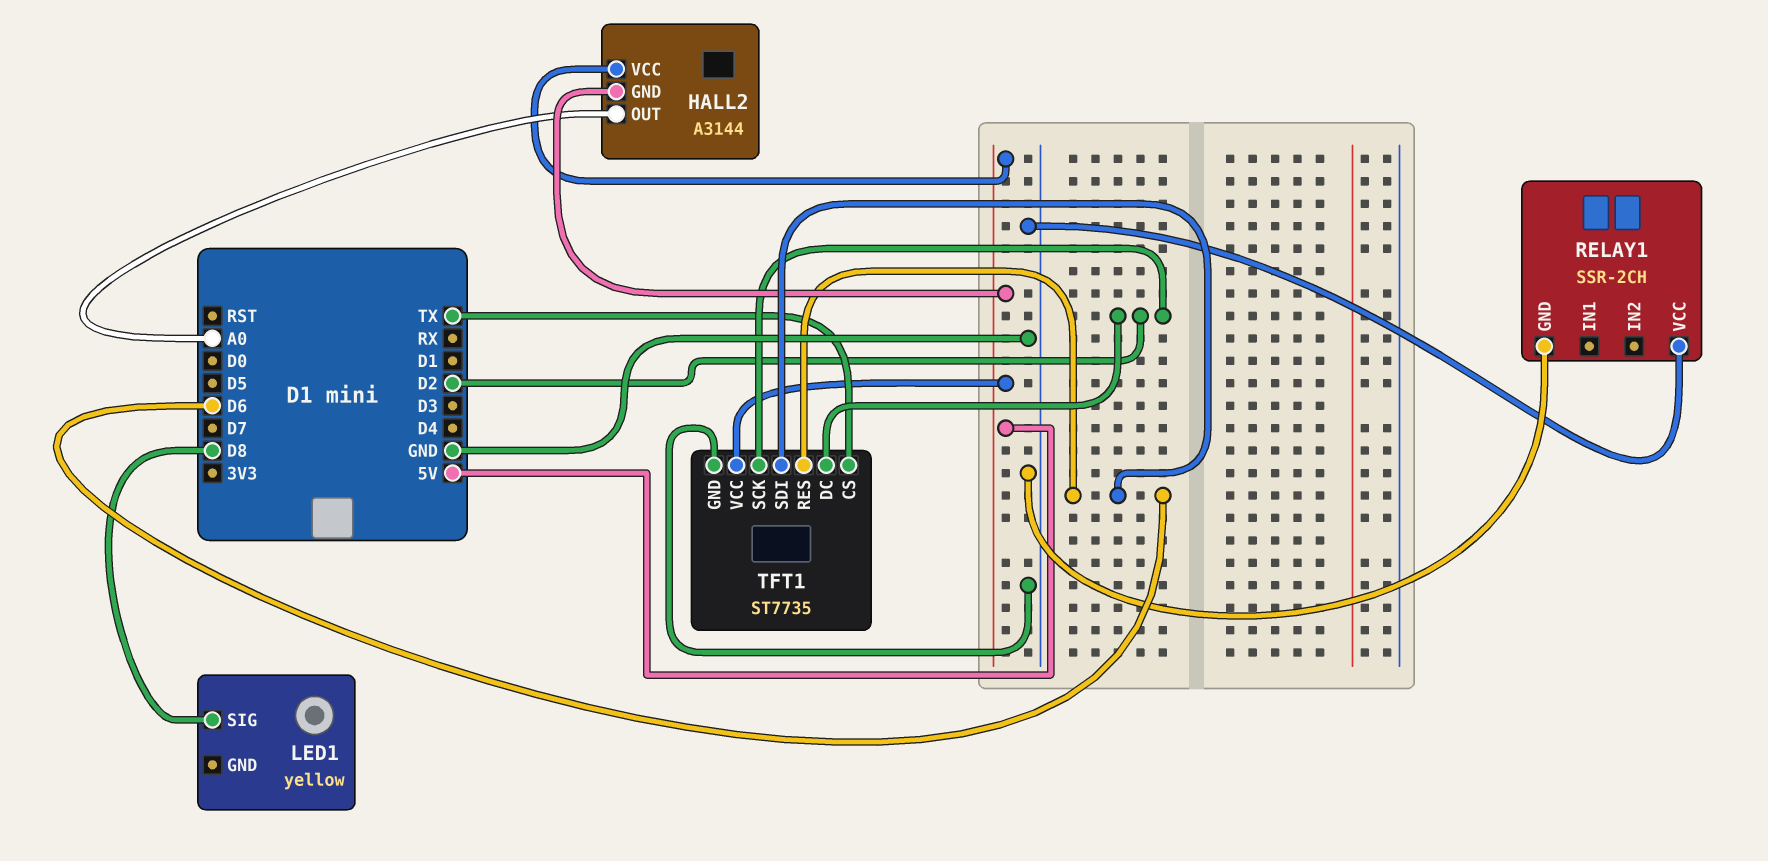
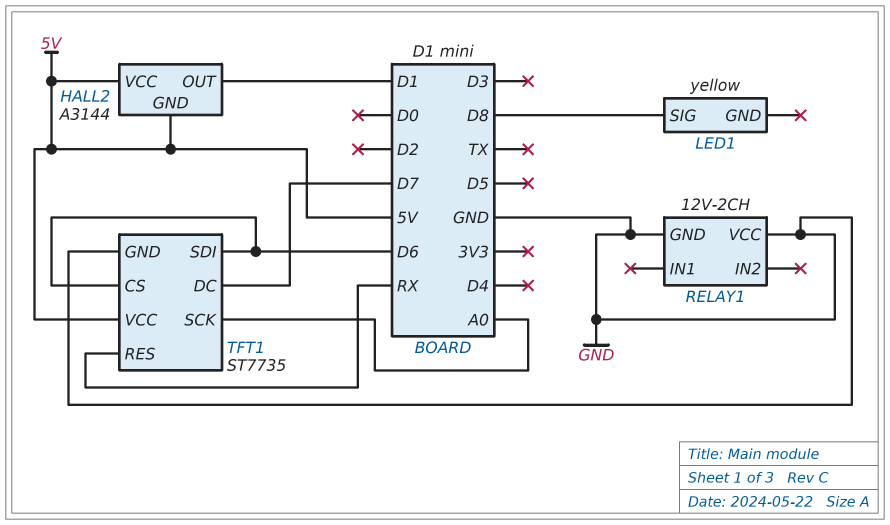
HALL2 pin OUT: A0 -> D1
RELAY1: SSR-2CH -> 12V-2CH
TFT1 pin CS: TX -> D6
TFT1 pin DC: D2 -> D7
TFT1 pin RES: D6 -> RX
TFT1 pin SCK: D2 -> A0

